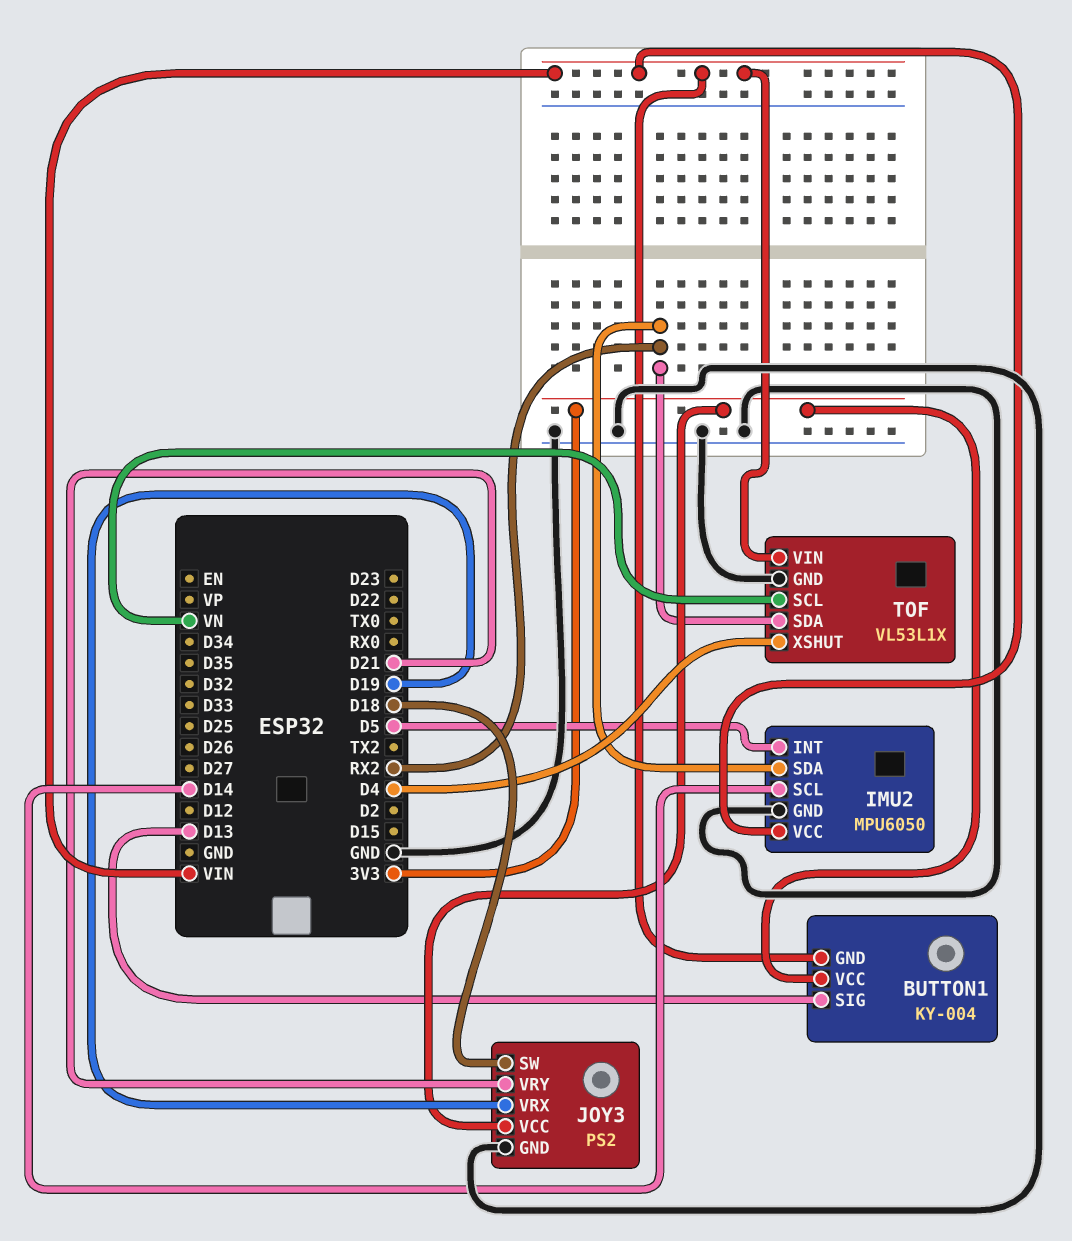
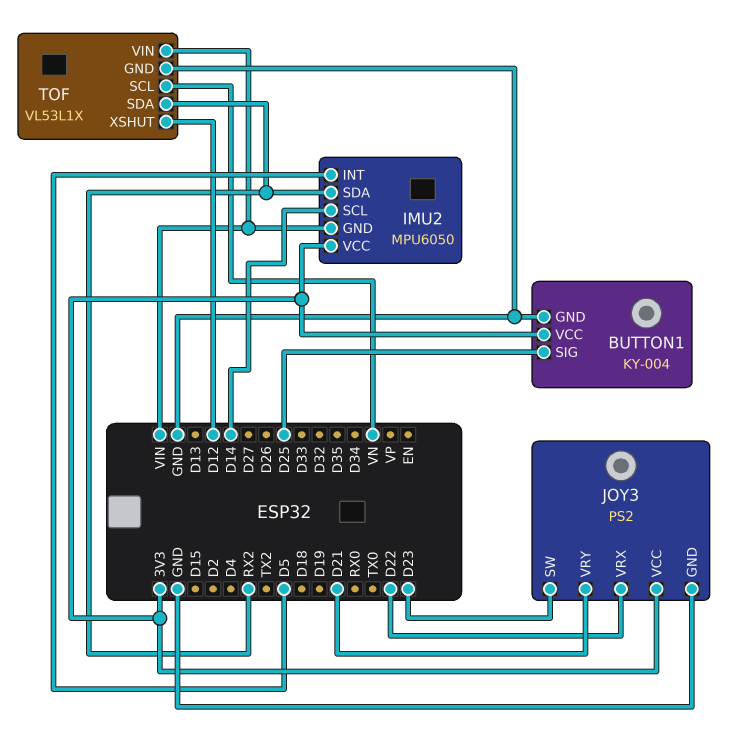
BUTTON1 pin GND: VIN -> GND
BUTTON1 pin SIG: D13 -> D25
IMU2 pin GND: GND -> VIN
IMU2 pin VCC: VIN -> 3V3
JOY3 pin SW: D18 -> D23
JOY3 pin VRX: D19 -> D22
TOF pin XSHUT: D4 -> D12

